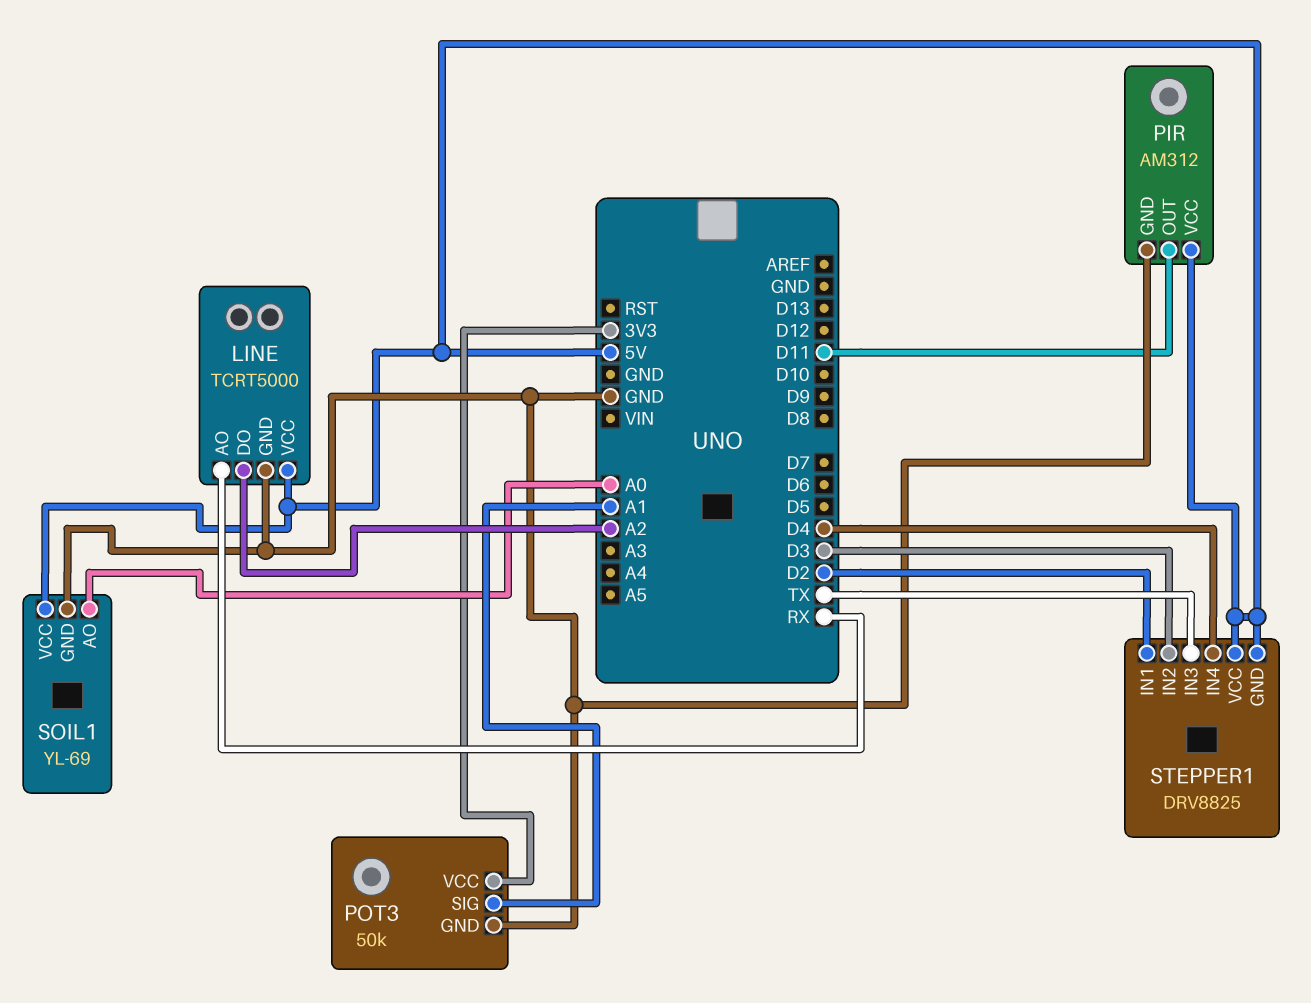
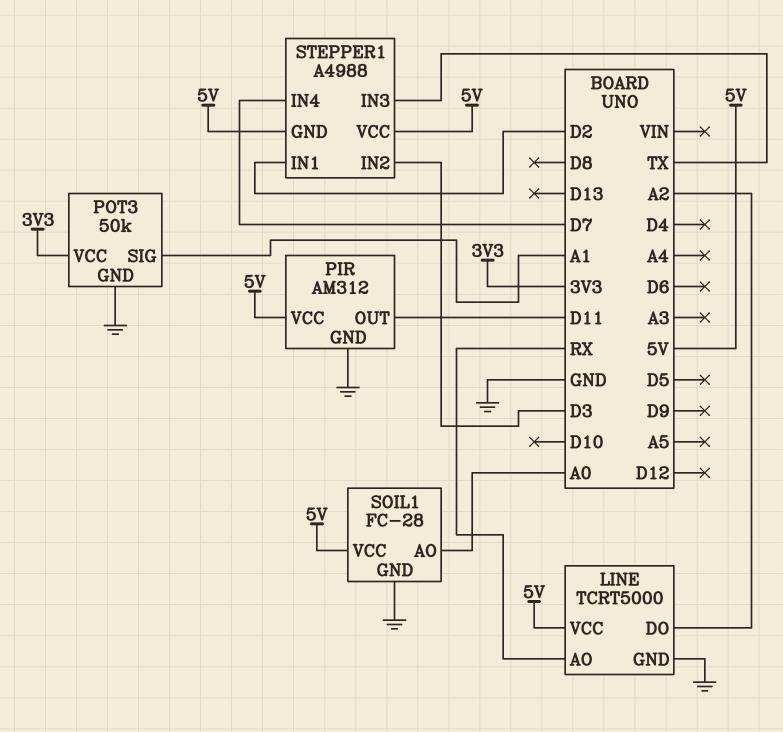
SOIL1: YL-69 -> FC-28
STEPPER1: DRV8825 -> A4988
STEPPER1 pin IN4: D4 -> D7

